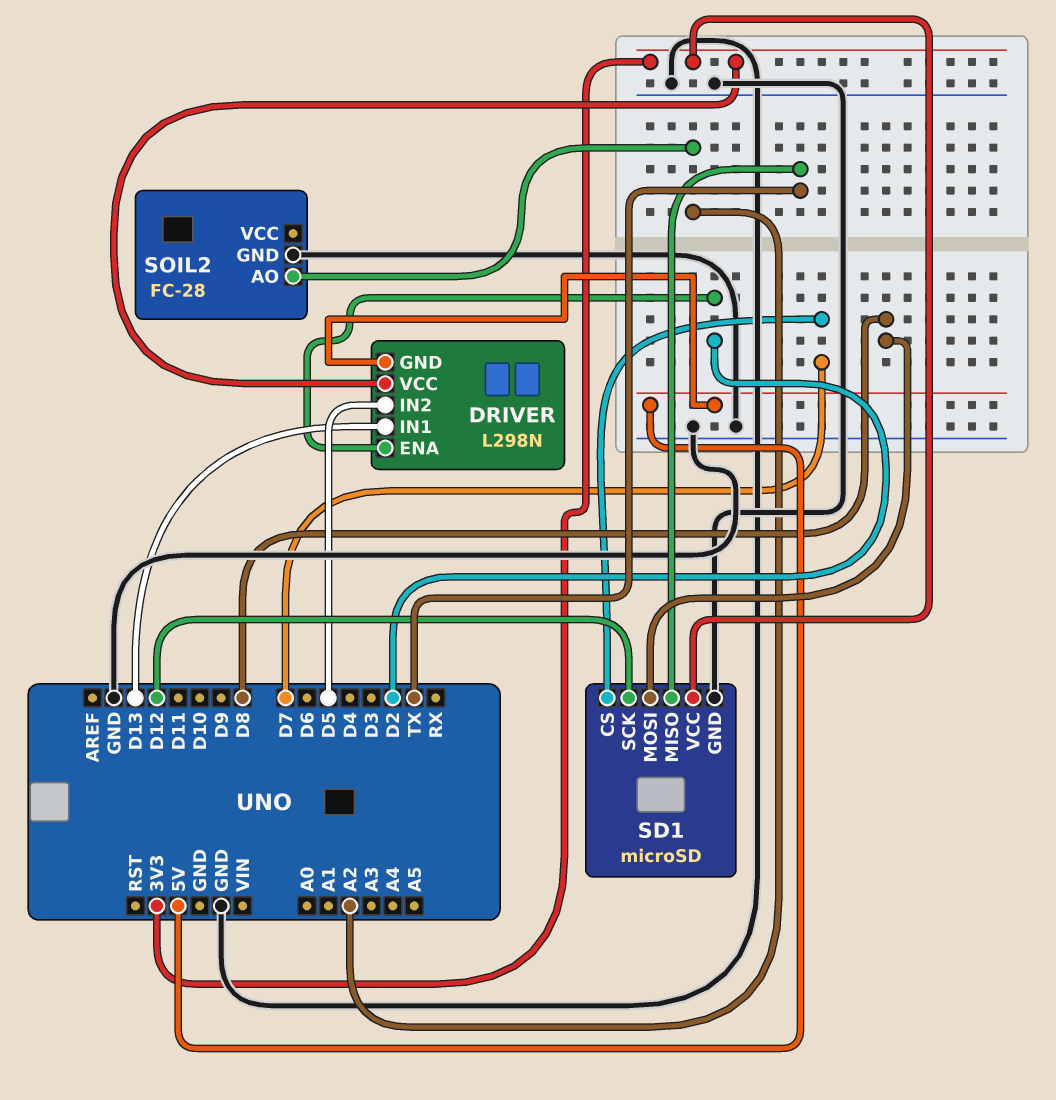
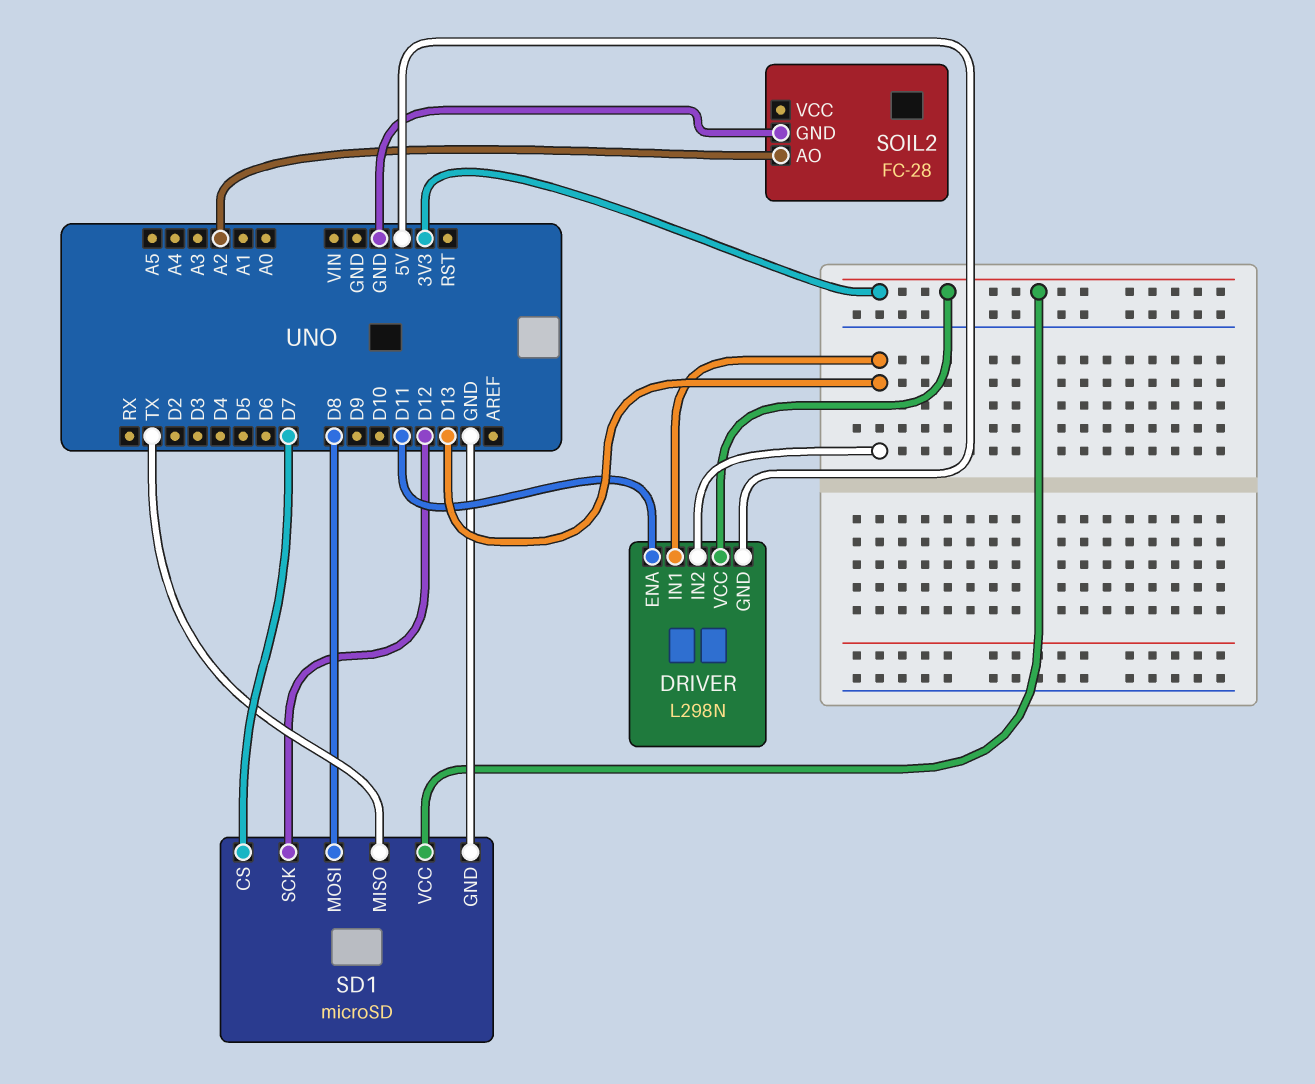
DRIVER pin ENA: D2 -> D11
DRIVER pin IN2: D5 -> D13

